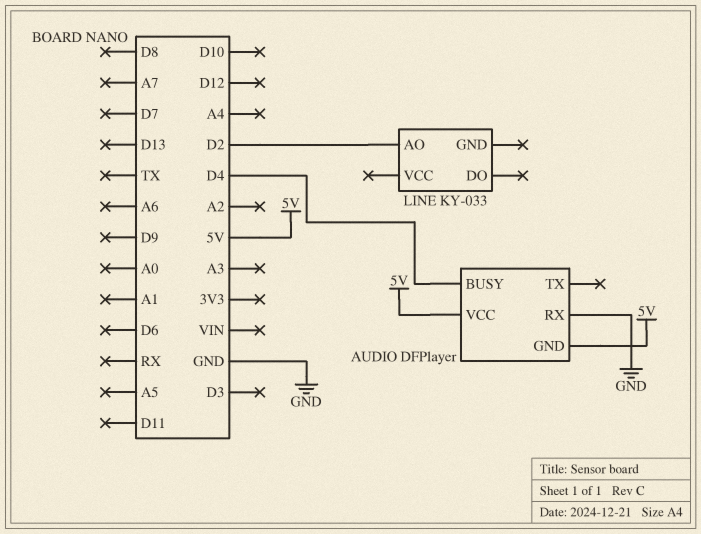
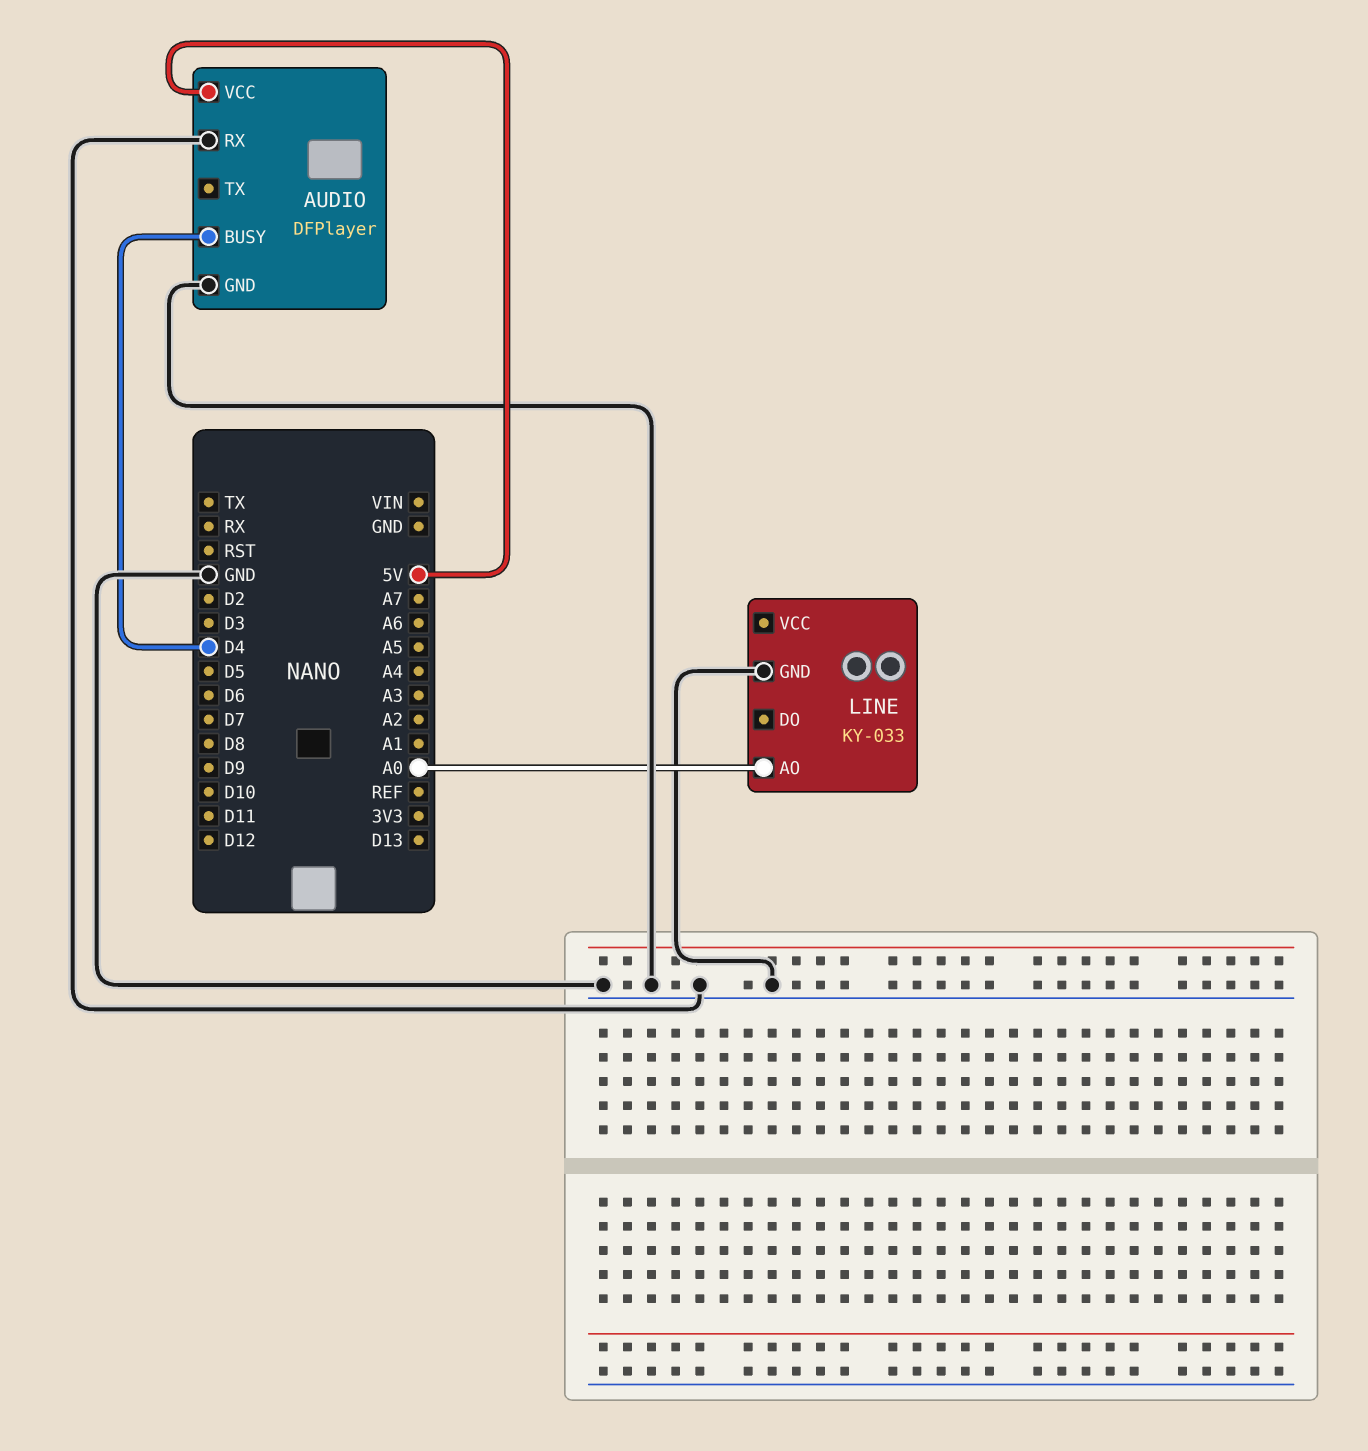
AUDIO pin GND: 5V -> GND
LINE pin AO: D2 -> A0
LINE pin GND: none -> GND

